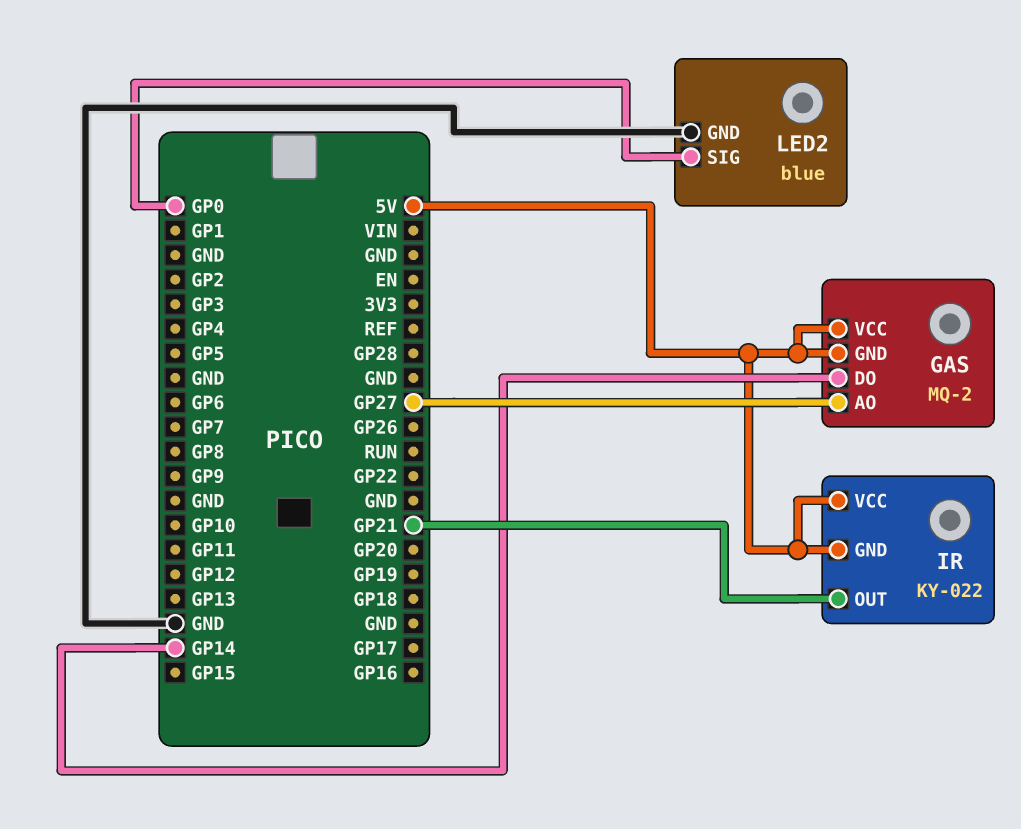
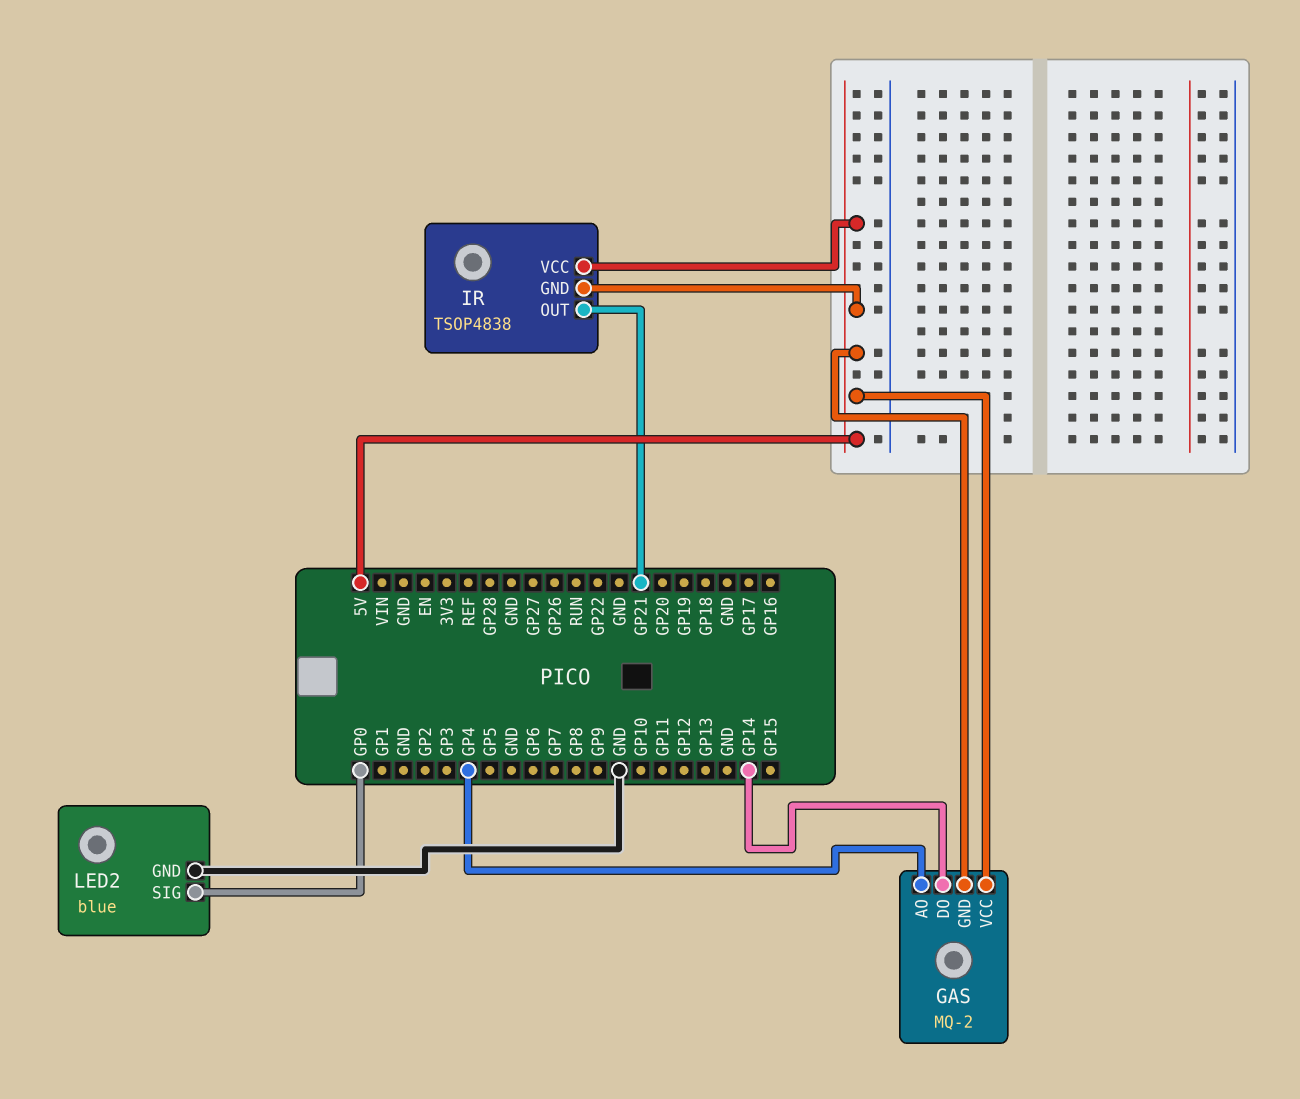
GAS pin AO: GP27 -> GP4
IR: KY-022 -> TSOP4838

